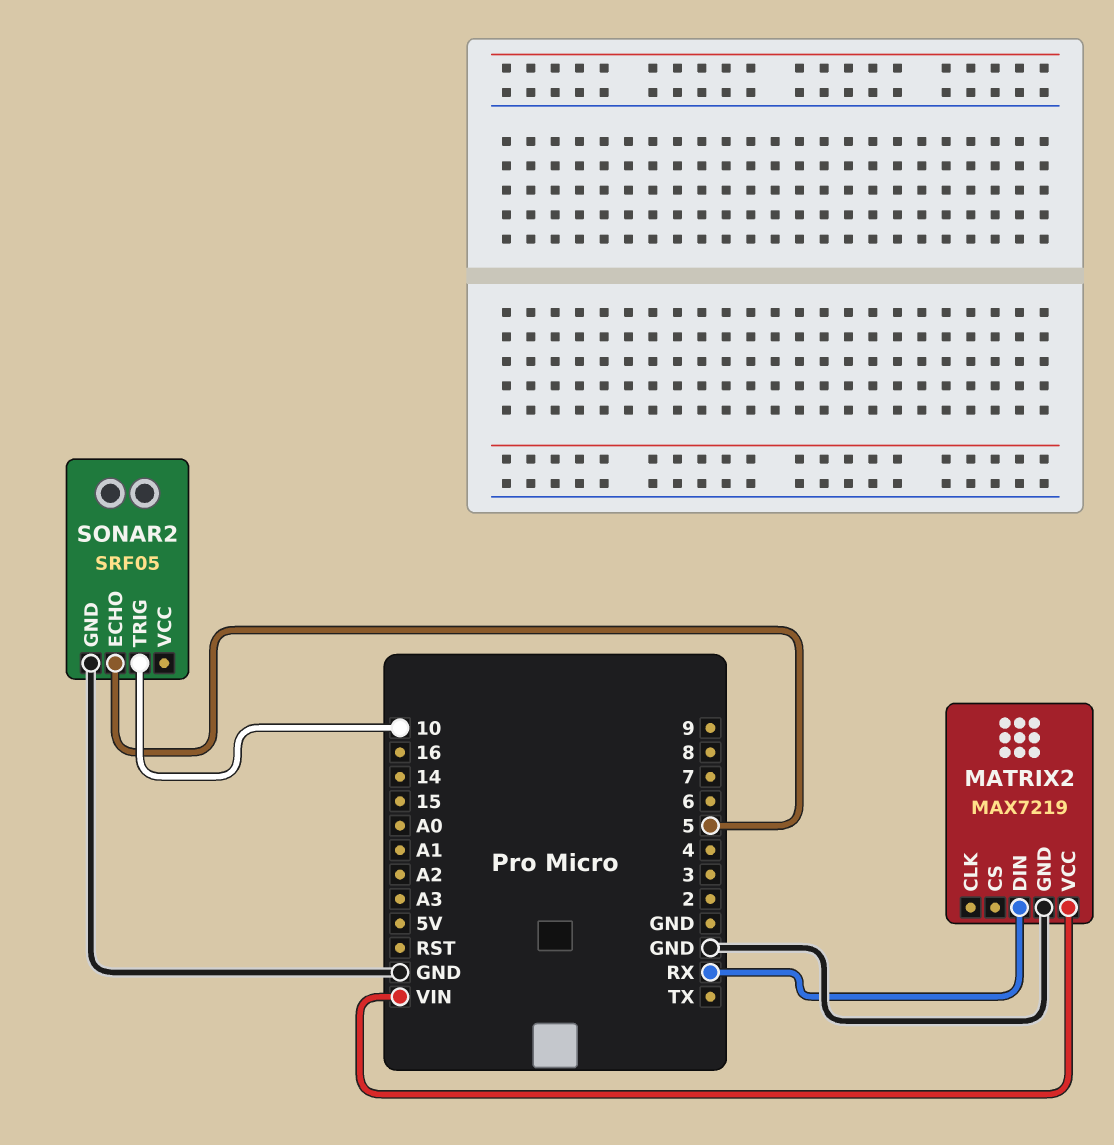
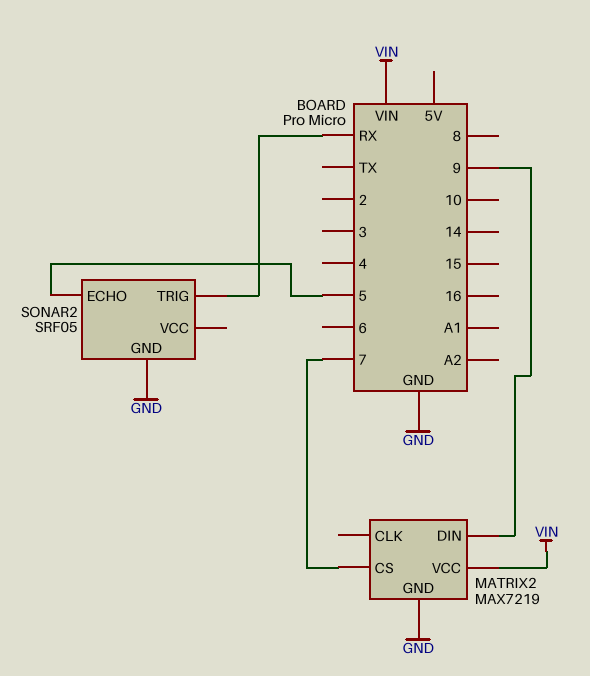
MATRIX2 pin CS: none -> 7
MATRIX2 pin DIN: RX -> 9
SONAR2 pin TRIG: 10 -> RX

